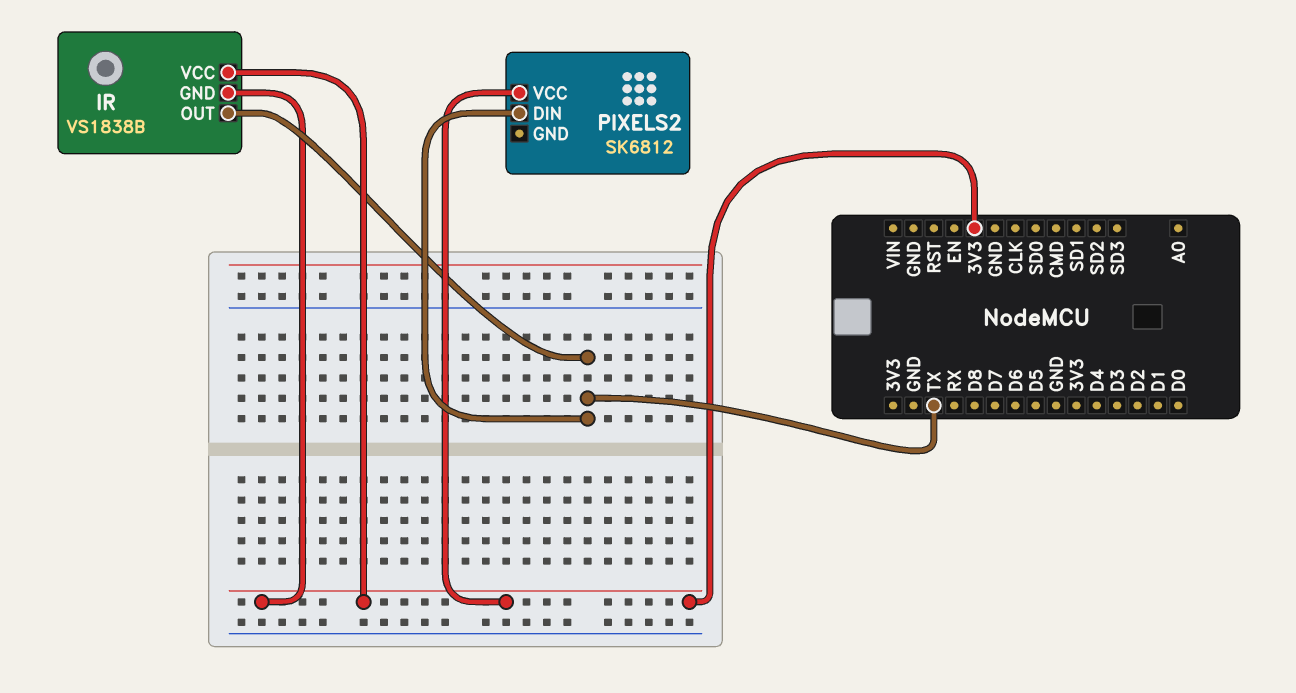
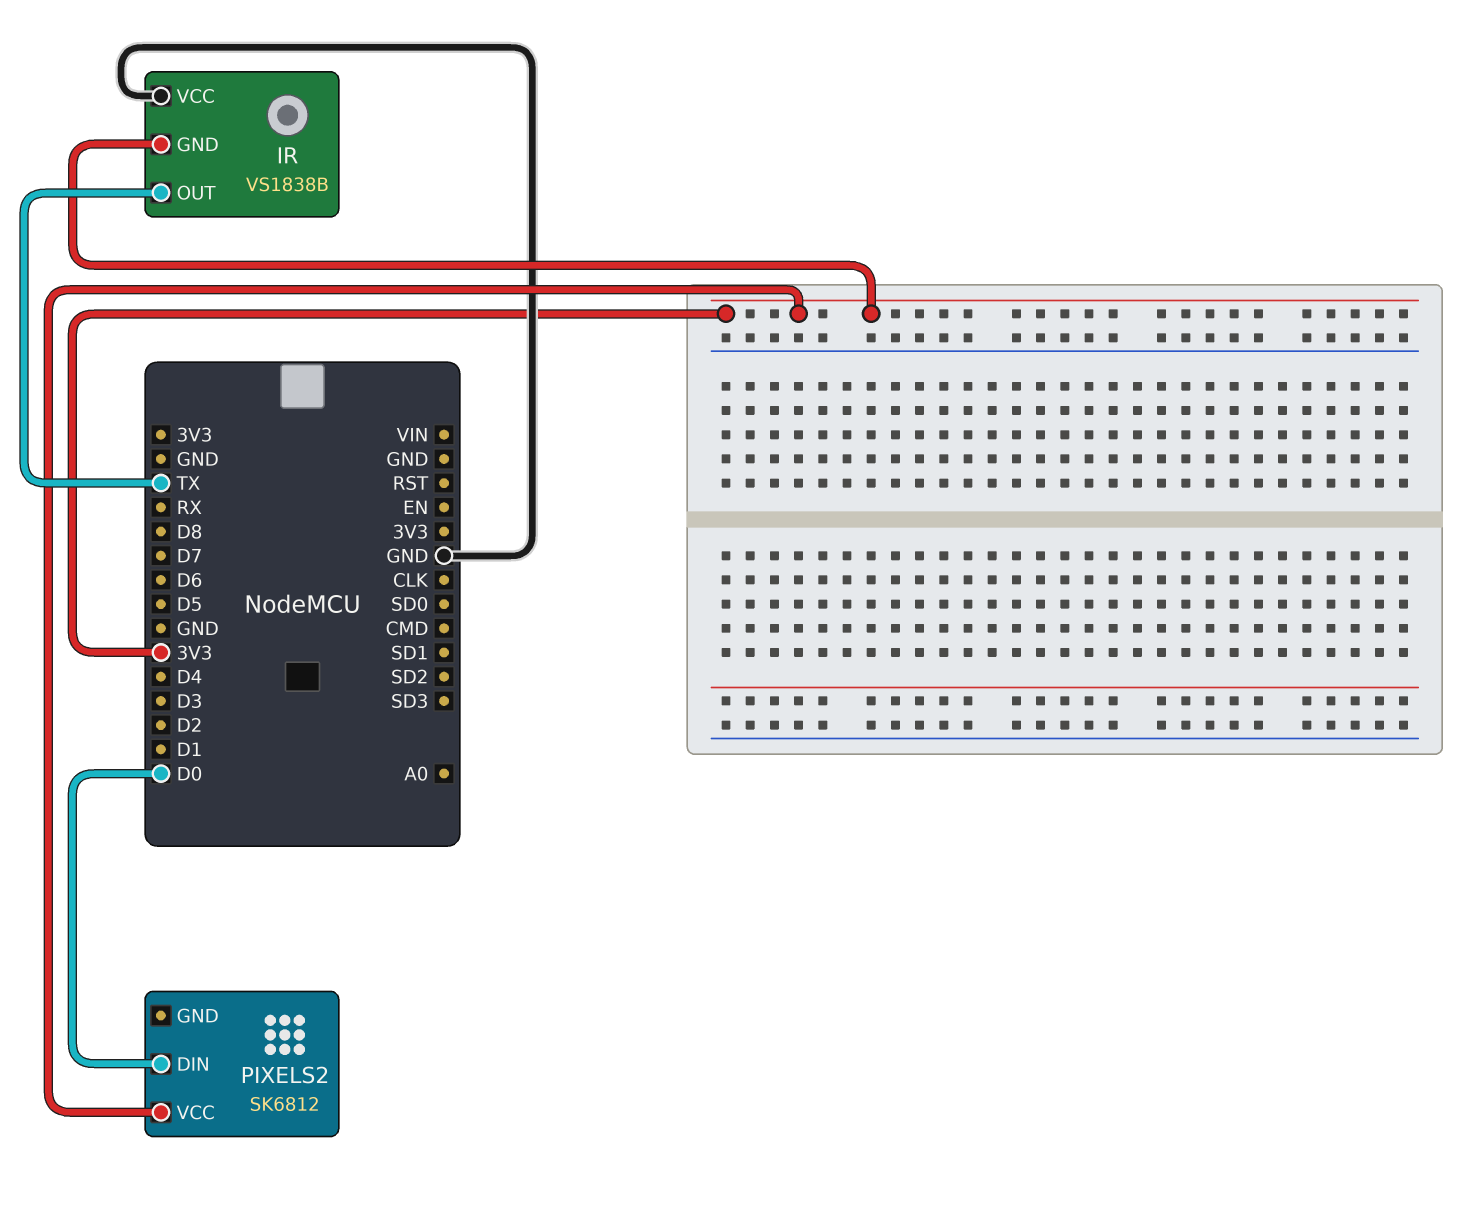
IR pin VCC: 3V3 -> GND
PIXELS2 pin DIN: TX -> D0

